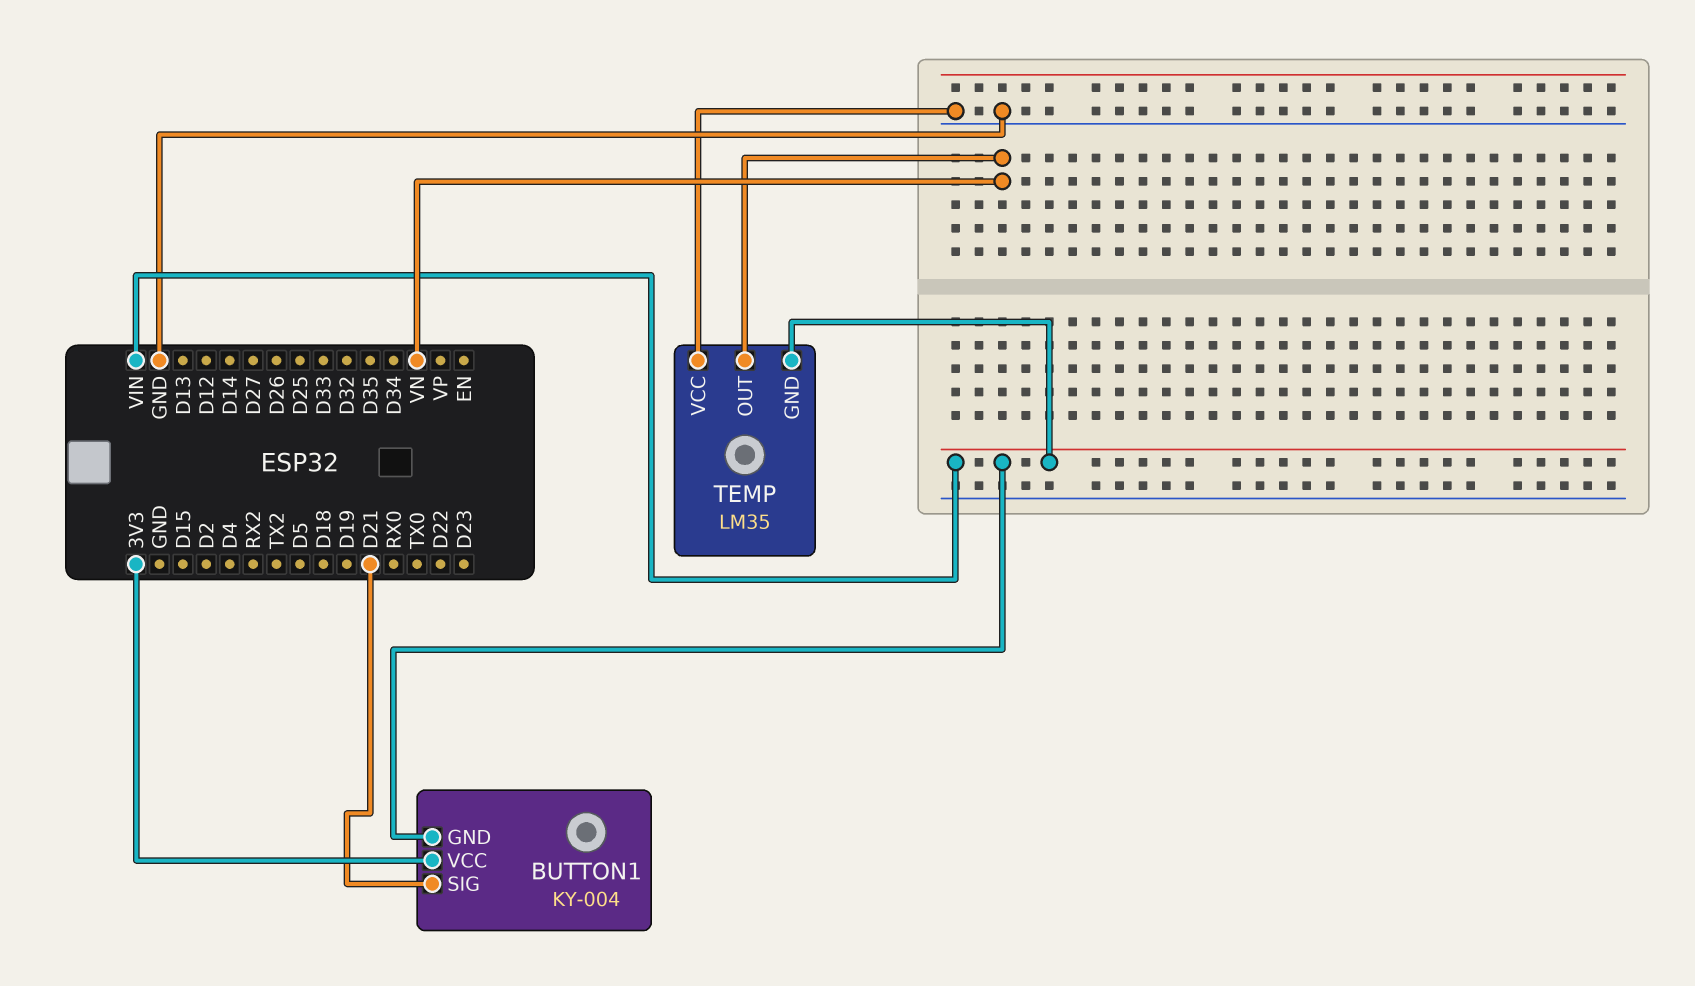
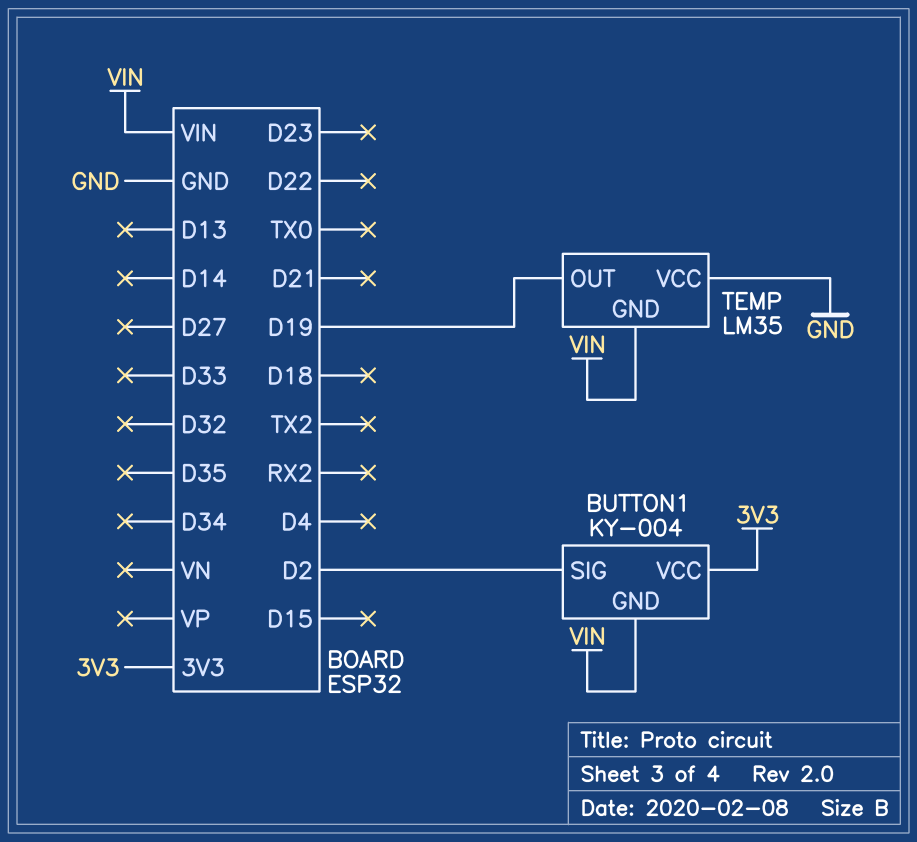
BUTTON1 pin SIG: D21 -> D2
TEMP pin OUT: VN -> D19

